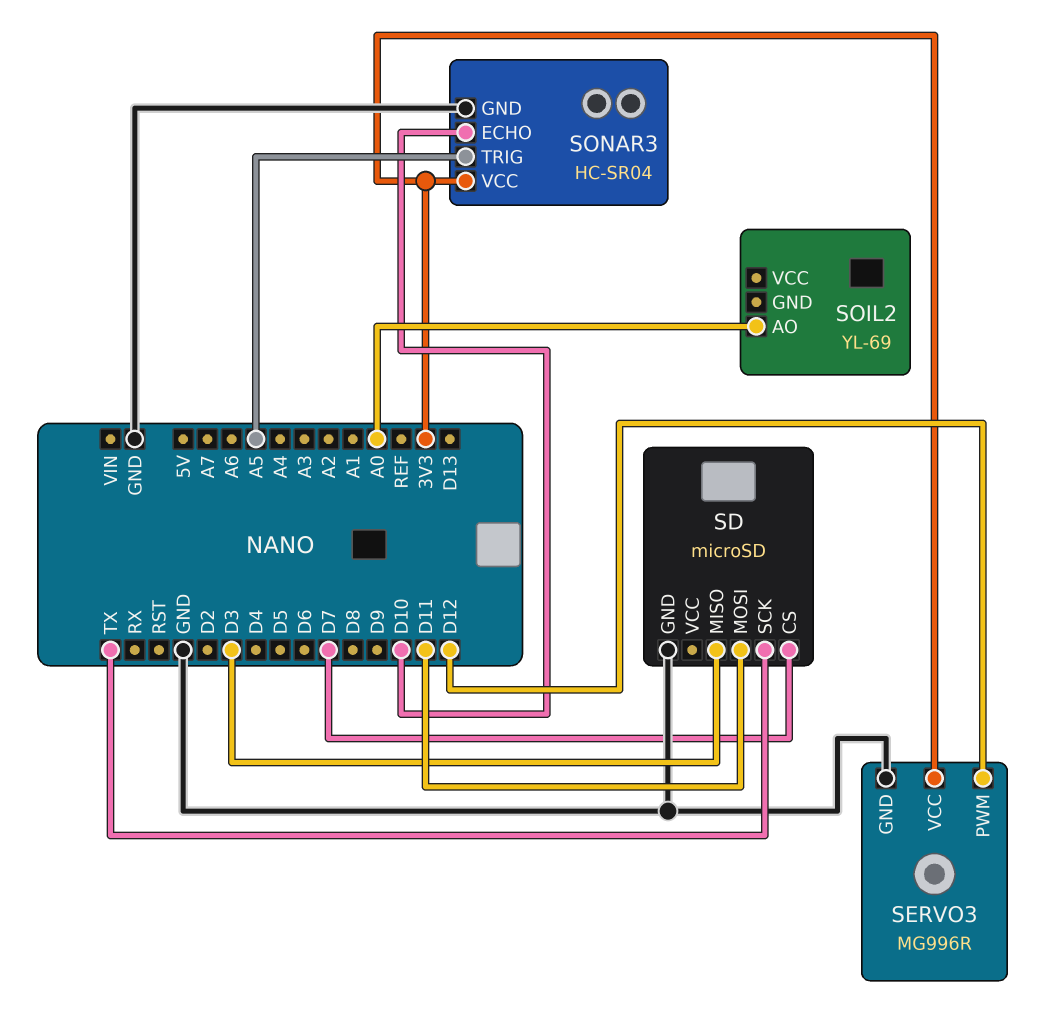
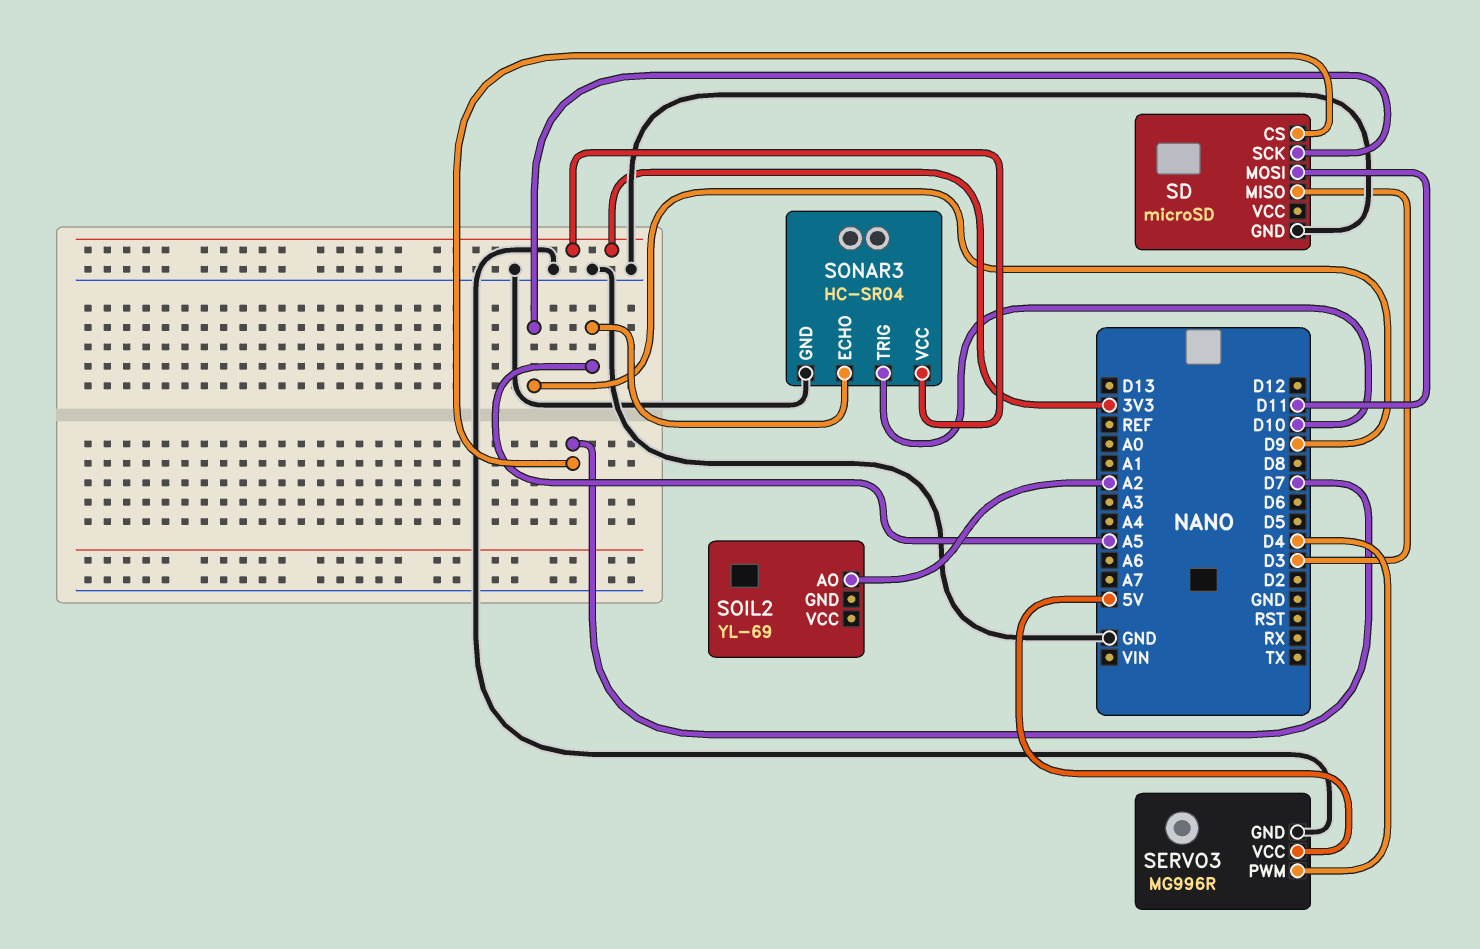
SD pin SCK: TX -> D9
SERVO3 pin PWM: D12 -> D4
SERVO3 pin VCC: 3V3 -> 5V
SOIL2 pin AO: A0 -> A2
SONAR3 pin ECHO: D10 -> A5
SONAR3 pin TRIG: A5 -> D10

